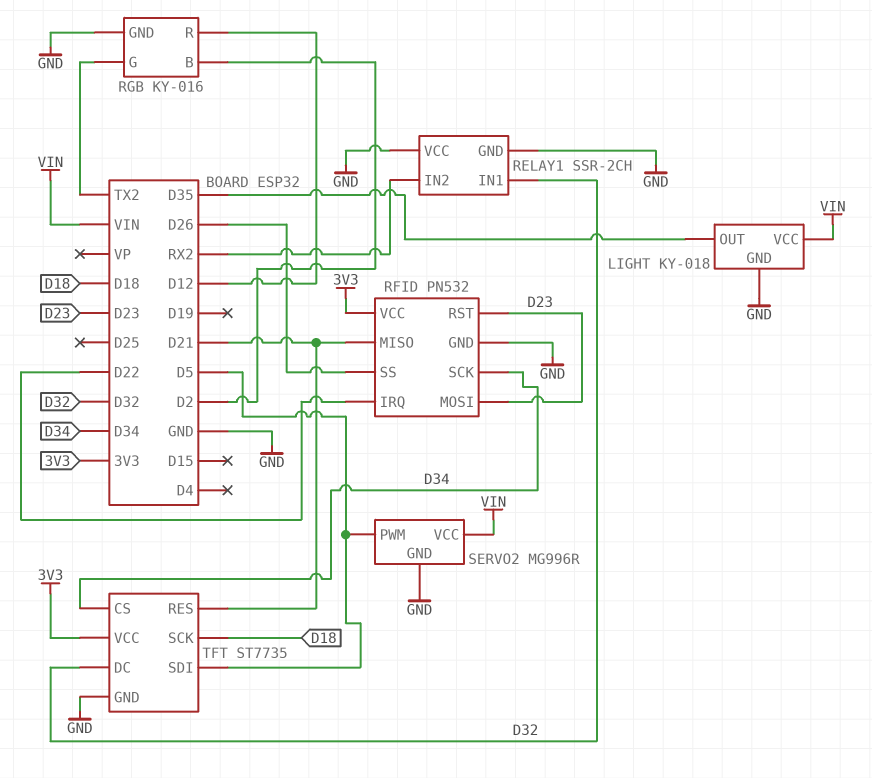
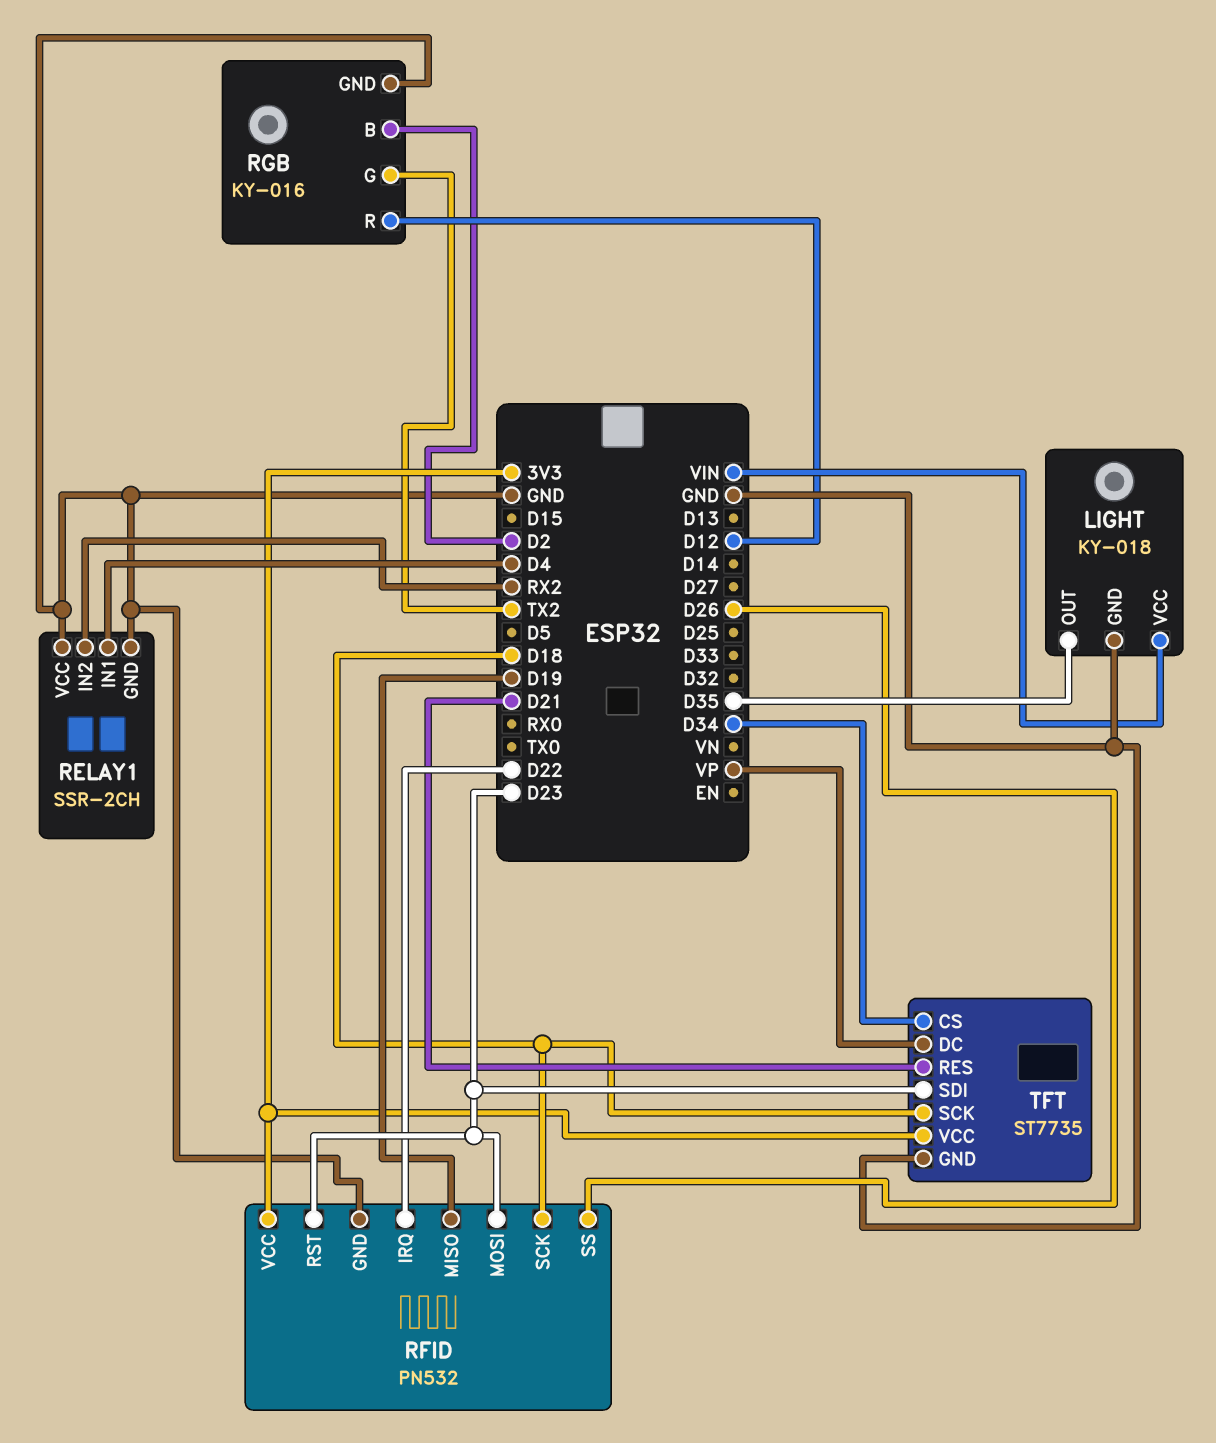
RELAY1 pin IN1: D32 -> D4
RFID pin MISO: D21 -> D19
RFID pin SCK: D34 -> D18
SERVO2: MG996R -> none
SERVO2 pin GND: GND -> none
SERVO2 pin PWM: D5 -> none
SERVO2 pin VCC: VIN -> none
TFT pin DC: D32 -> VP
TFT pin SDI: D5 -> D23

